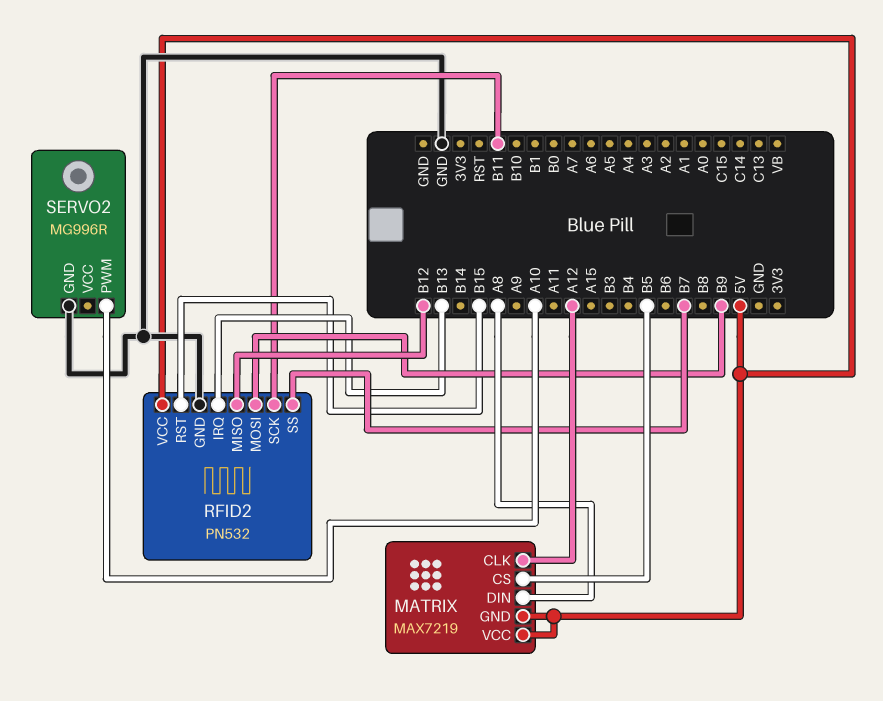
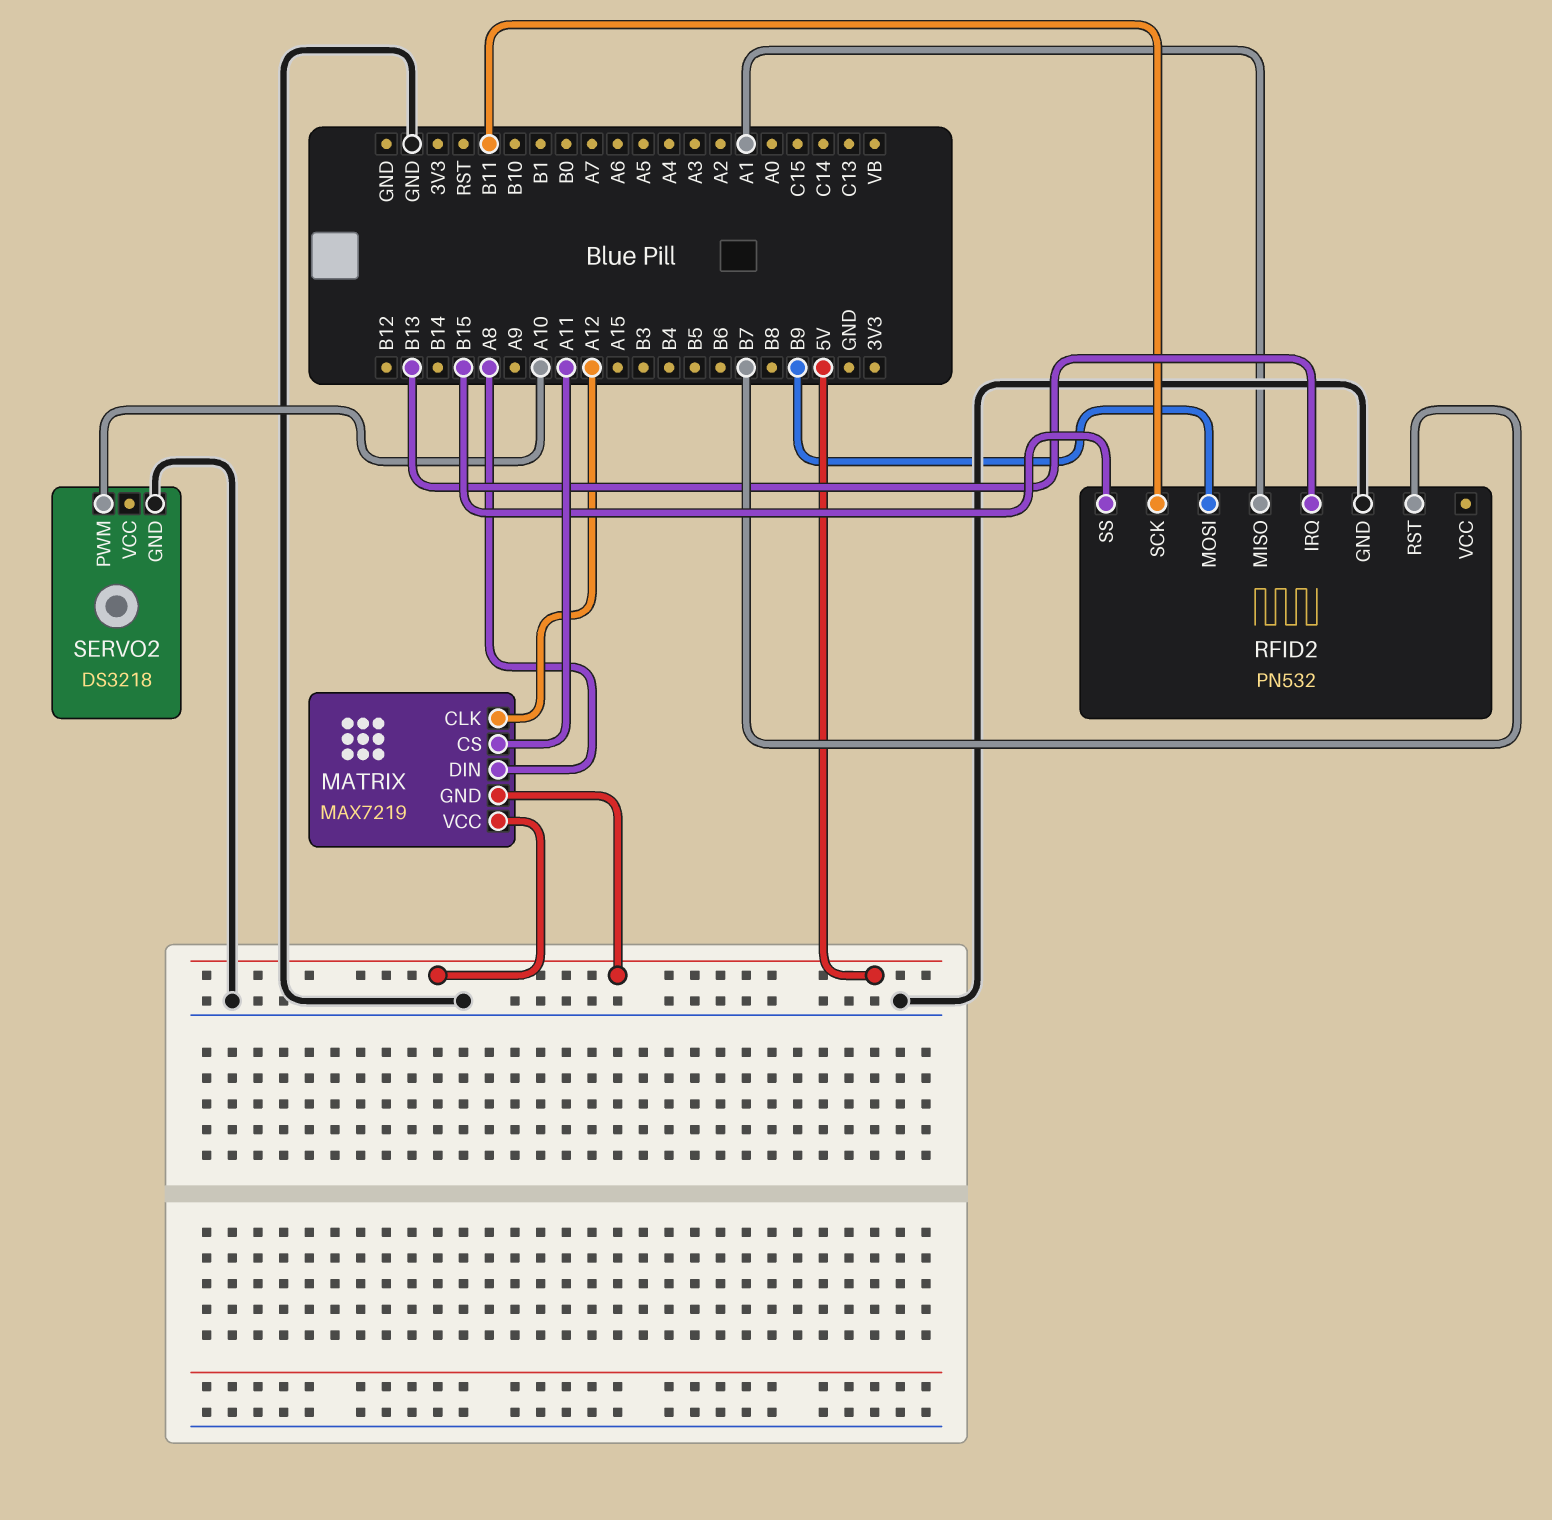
MATRIX pin CS: B5 -> A11
RFID2 pin MISO: B12 -> A1
RFID2 pin RST: B15 -> B7
RFID2 pin SS: B7 -> B15
RFID2 pin VCC: 5V -> none
SERVO2: MG996R -> DS3218

